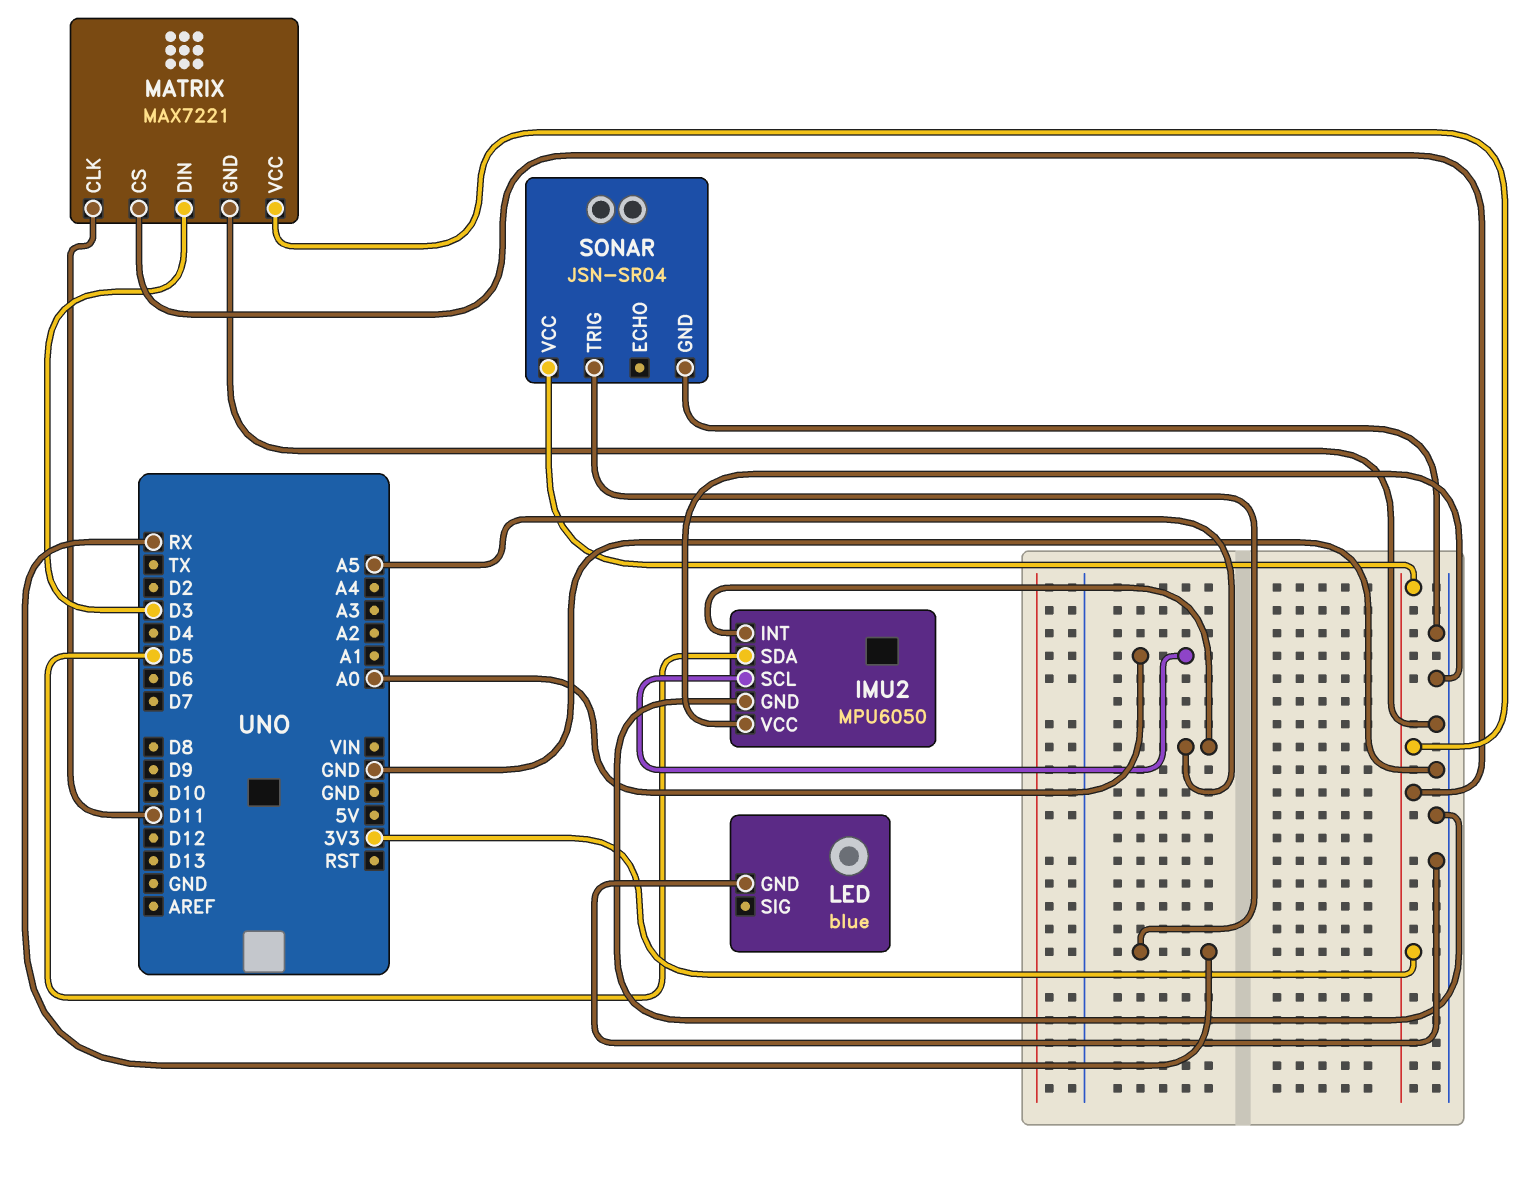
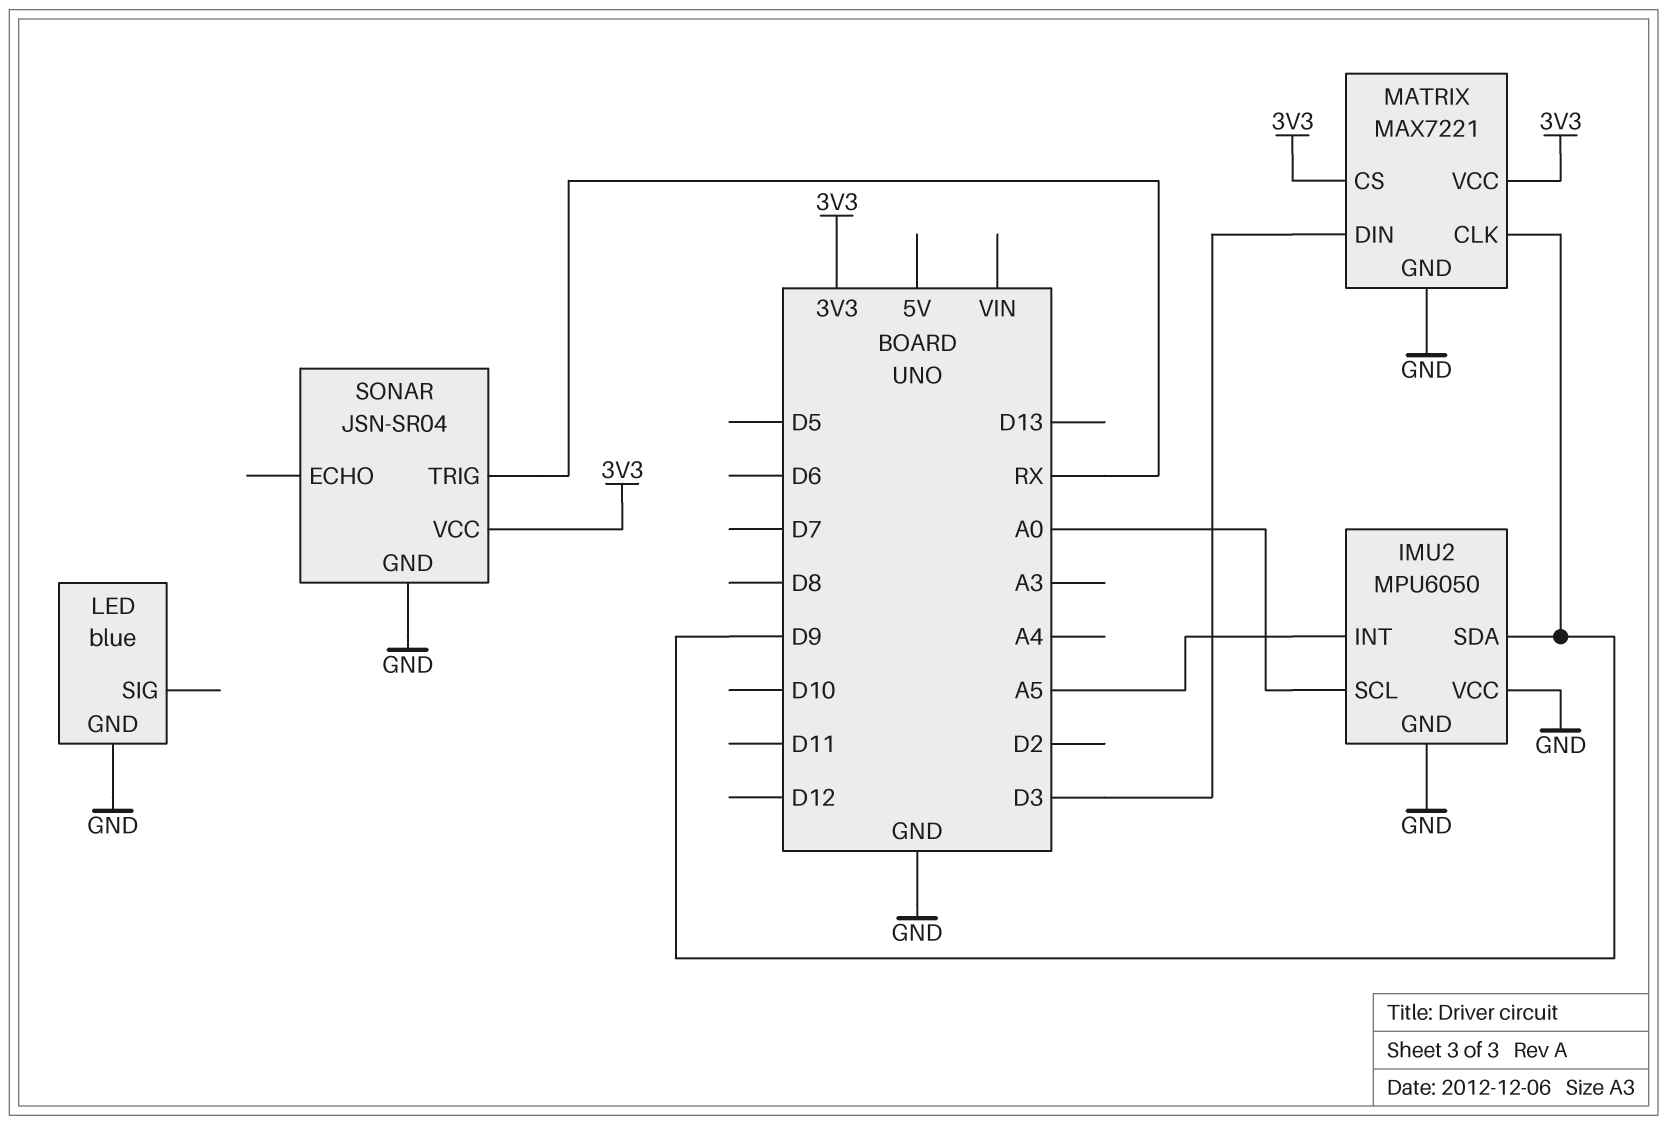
IMU2 pin SDA: D5 -> D9
MATRIX pin CLK: D11 -> D9

